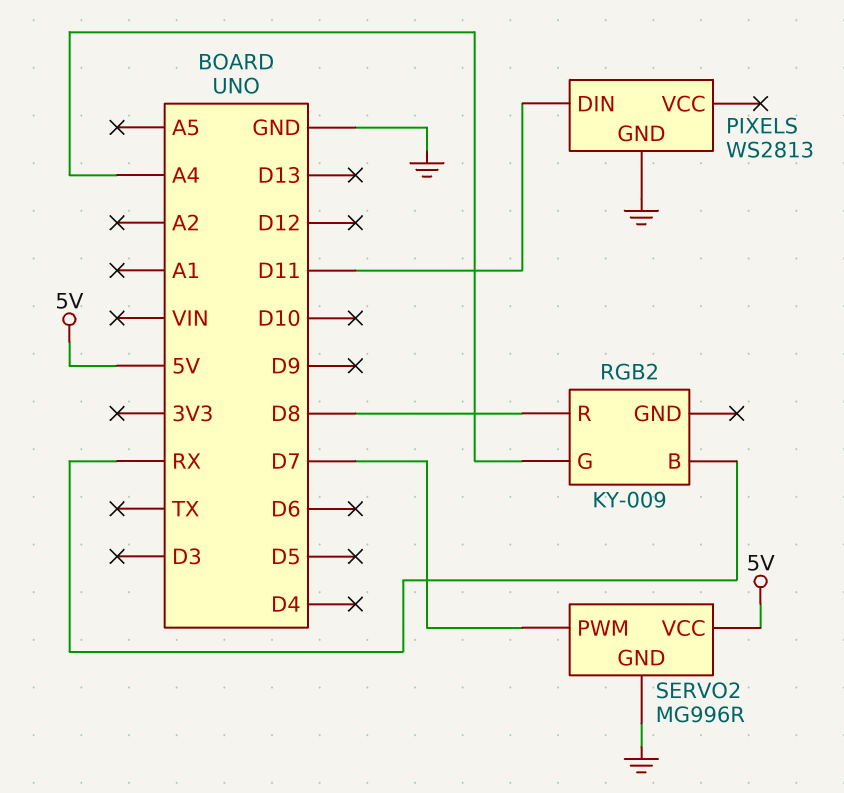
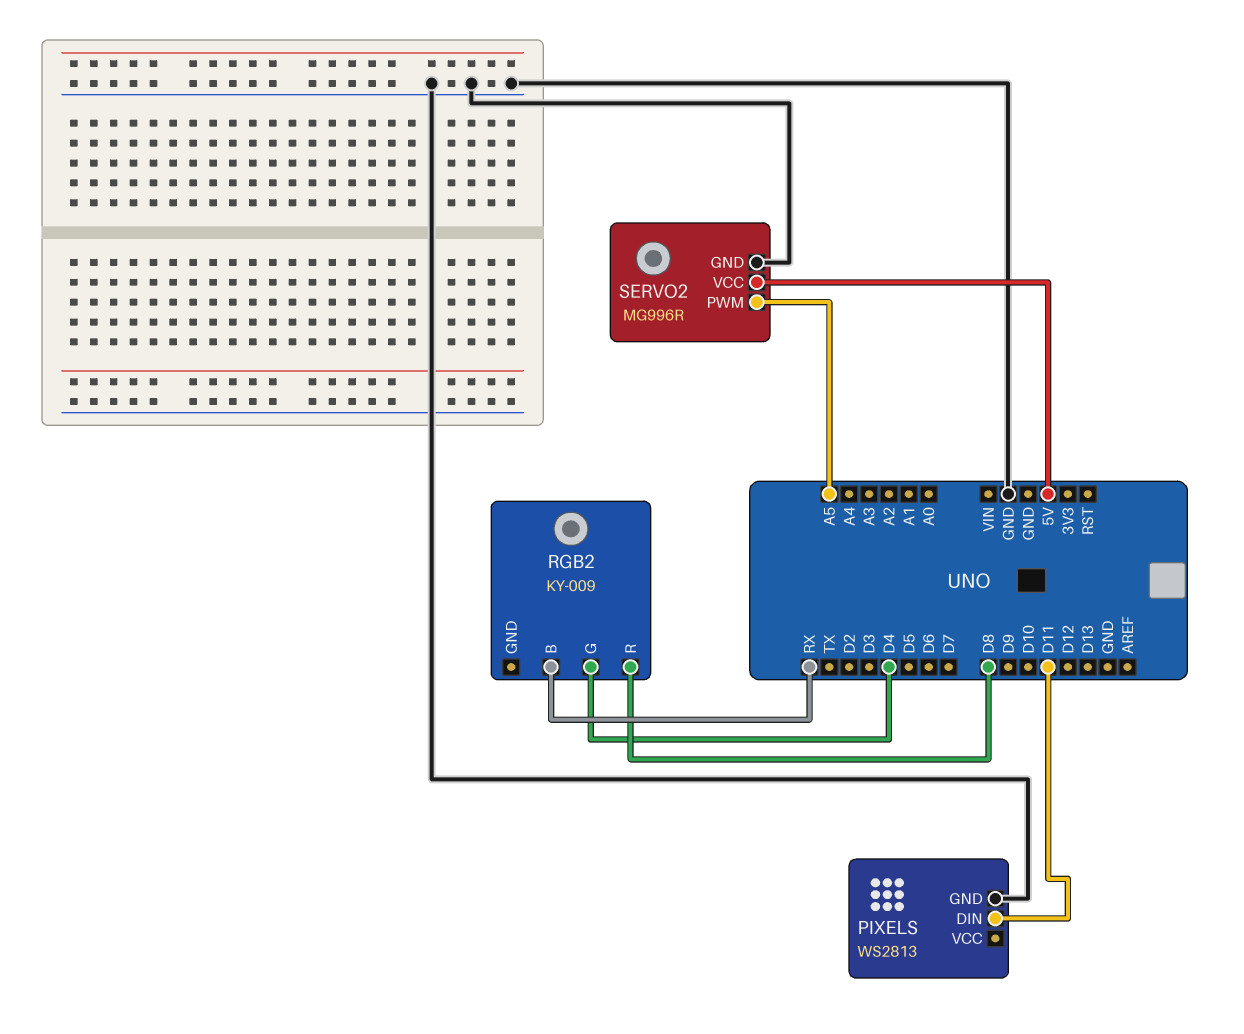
RGB2 pin G: A4 -> D4
SERVO2 pin PWM: D7 -> A5

